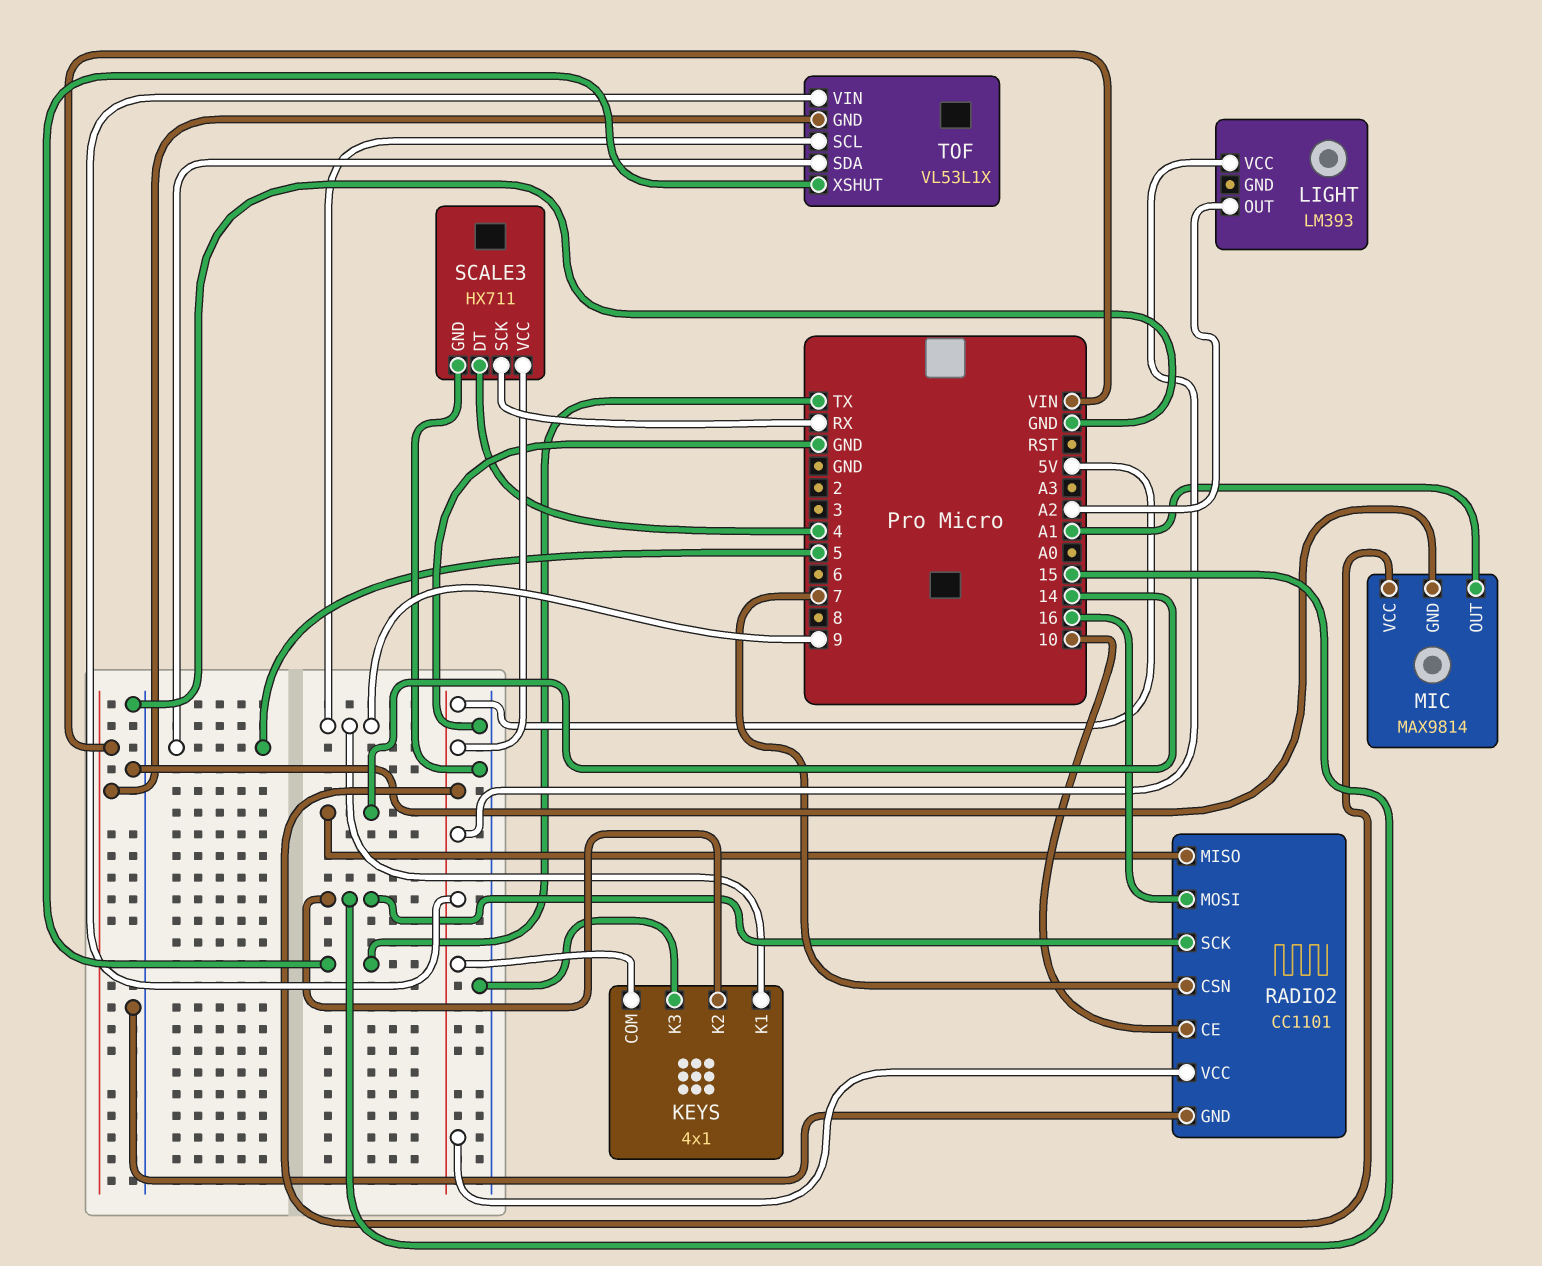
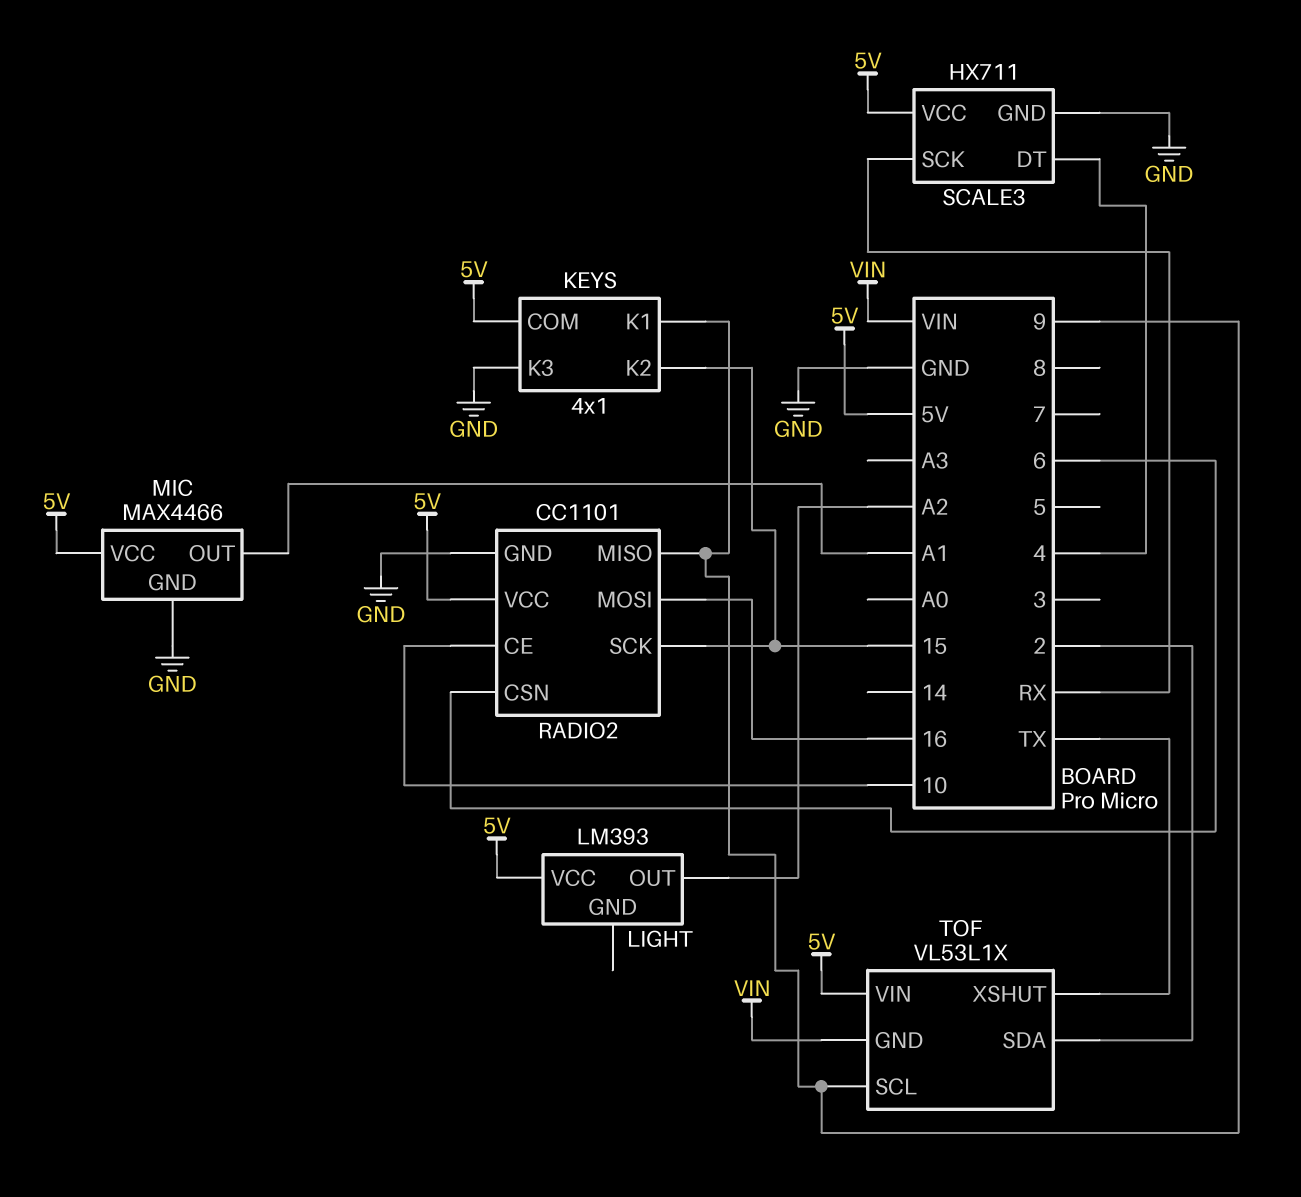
MIC: MAX9814 -> MAX4466
RADIO2 pin CSN: 7 -> 6
RADIO2 pin MISO: 14 -> 9
TOF pin SDA: 5 -> 2

